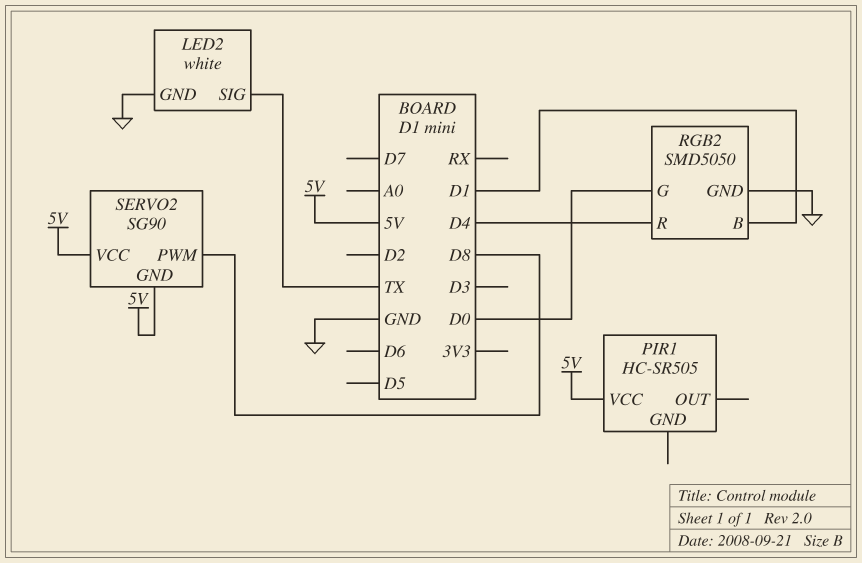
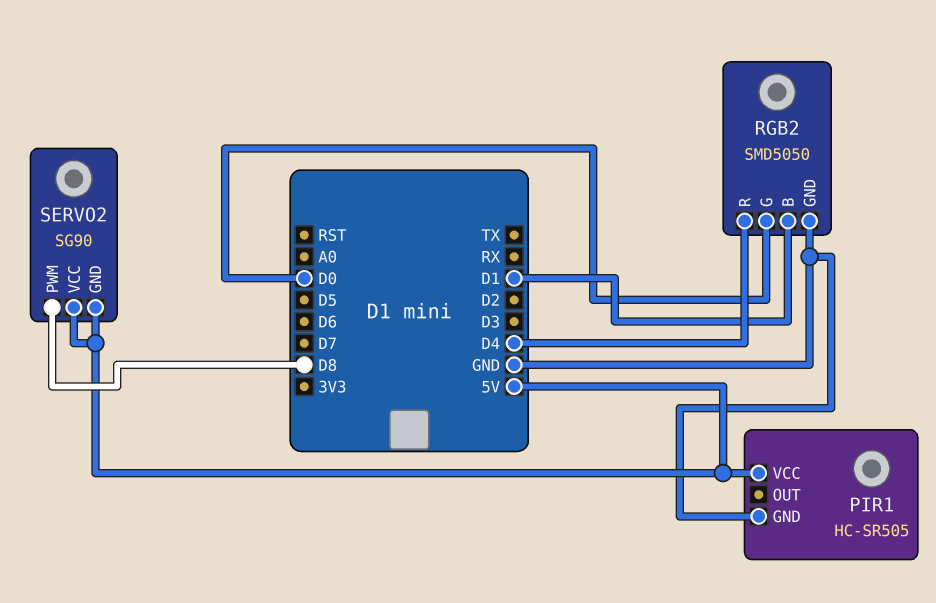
LED2: white -> none
LED2 pin GND: GND -> none
LED2 pin SIG: TX -> none
PIR1 pin GND: none -> GND

